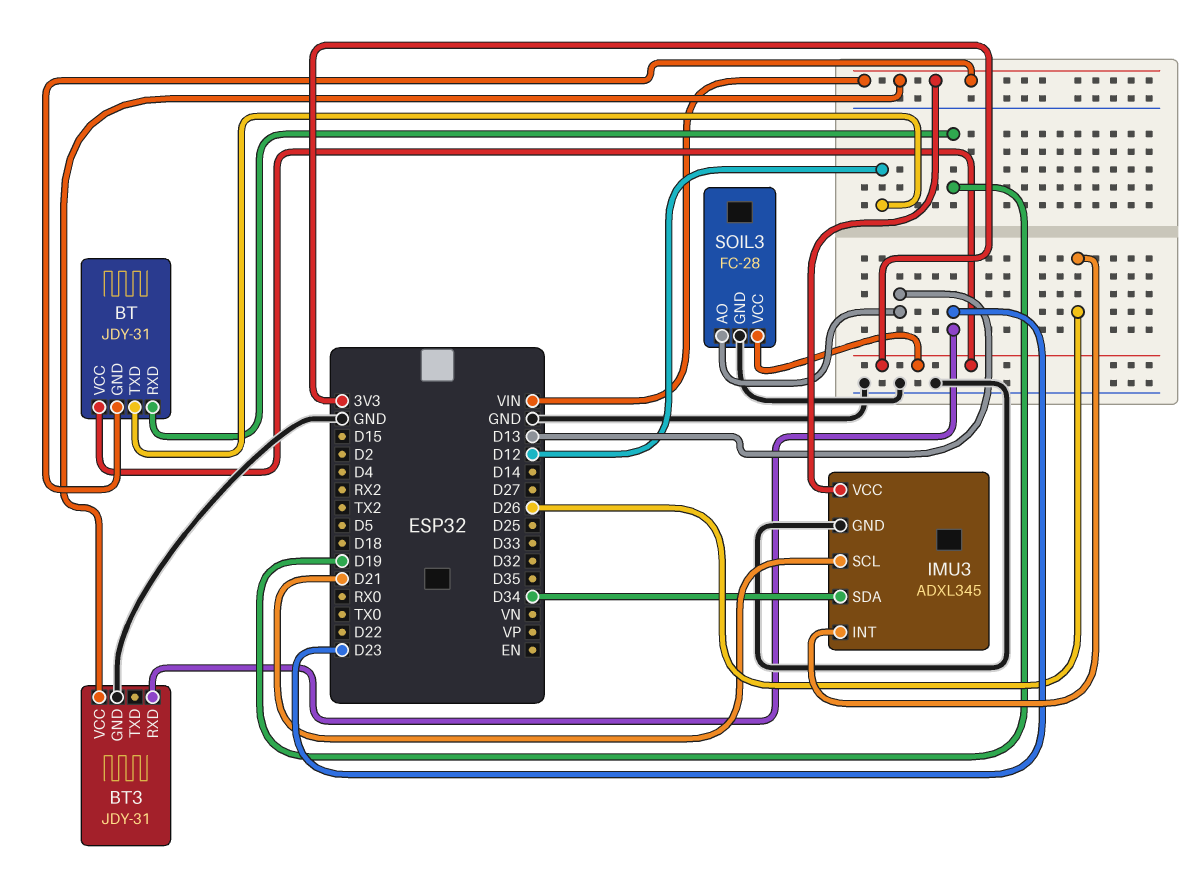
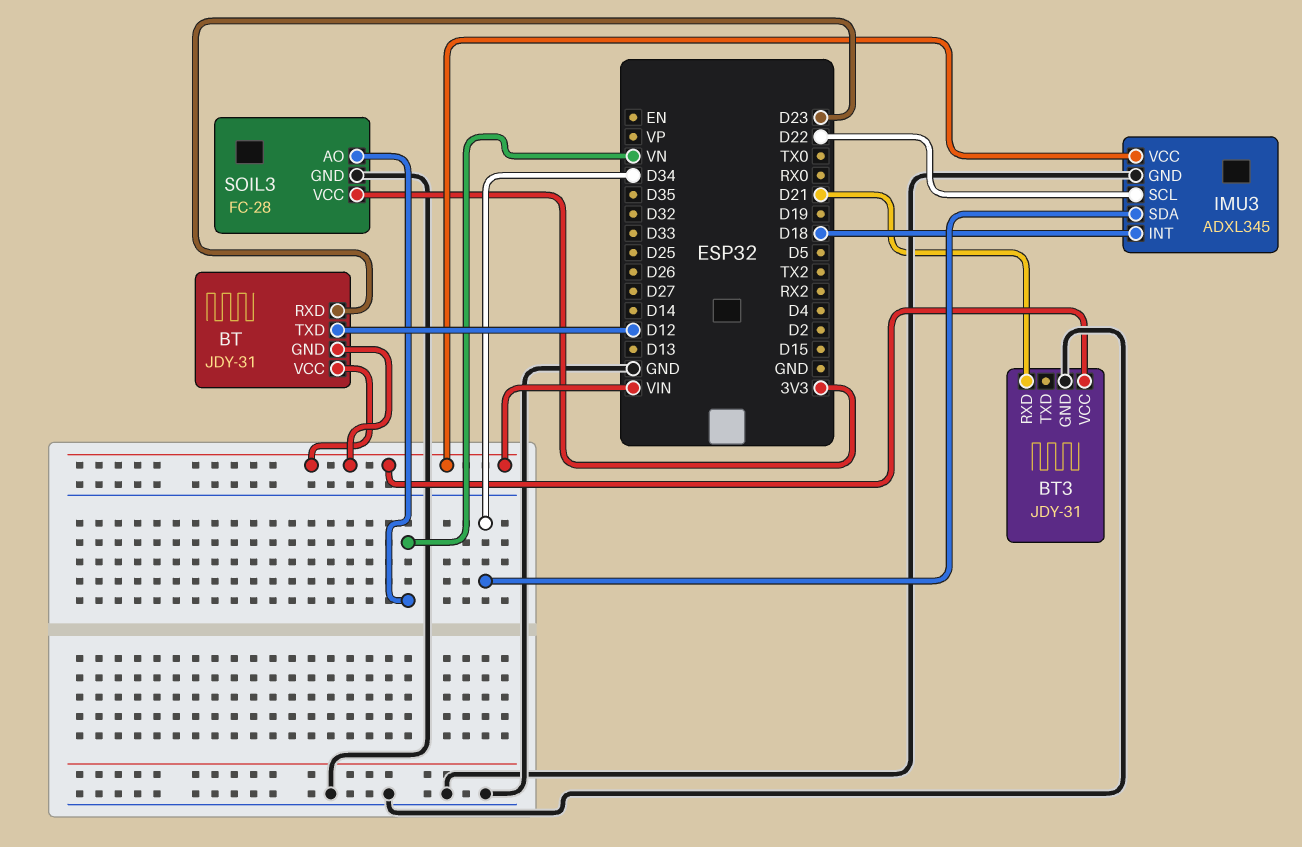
BT pin RXD: D19 -> D23
BT pin VCC: 3V3 -> VIN
BT3 pin RXD: D23 -> D21
IMU3 pin INT: D26 -> D18
IMU3 pin SCL: D21 -> D22
SOIL3 pin AO: D13 -> VN

